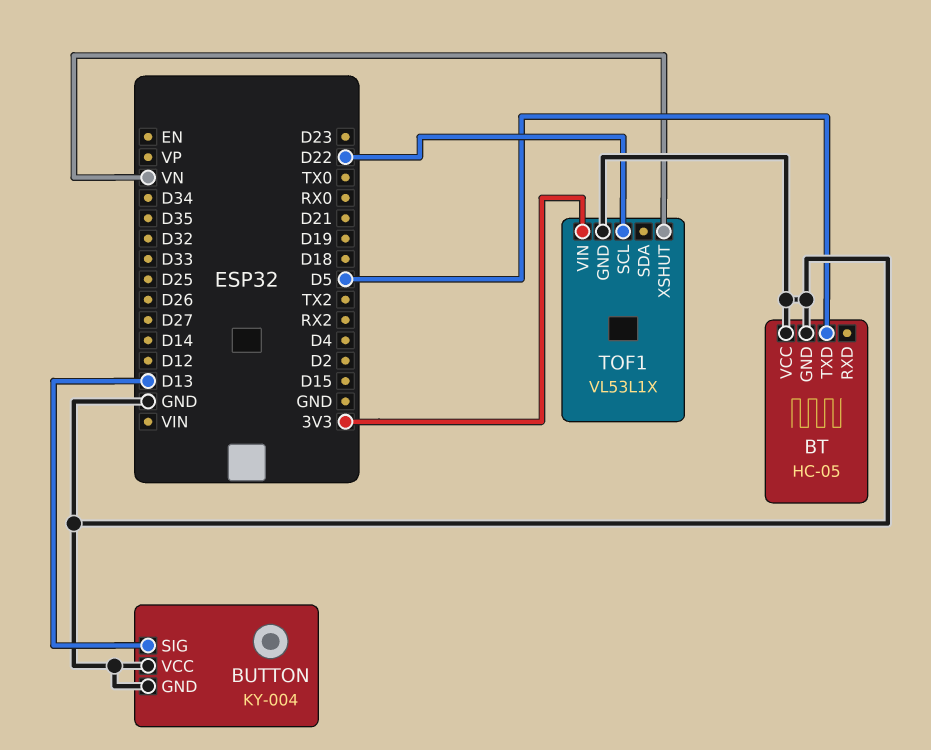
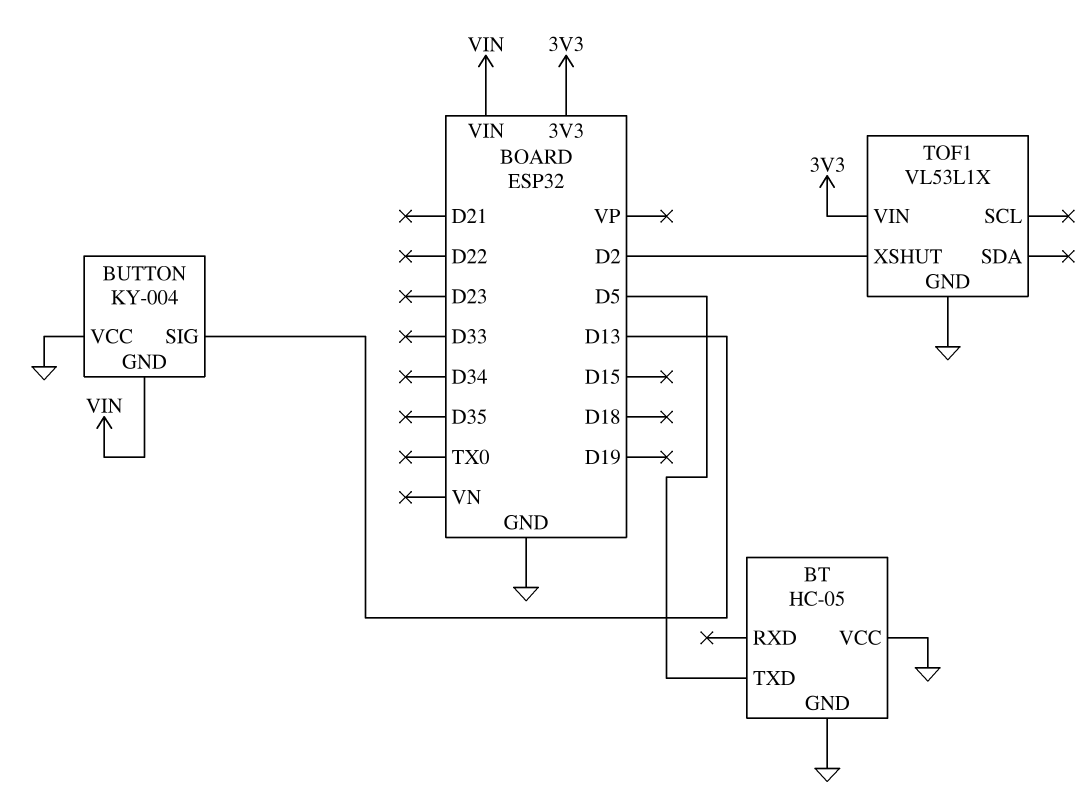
BUTTON pin GND: GND -> VIN
TOF1 pin SCL: D22 -> none
TOF1 pin XSHUT: VN -> D2

